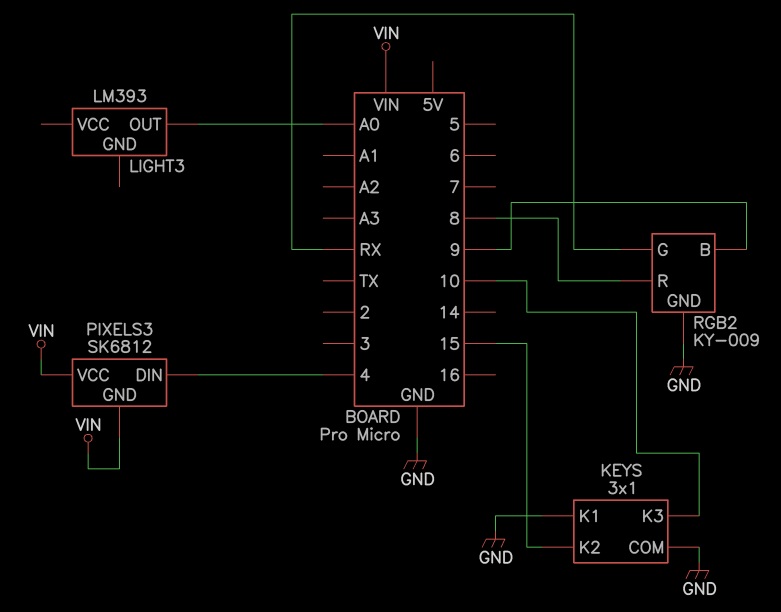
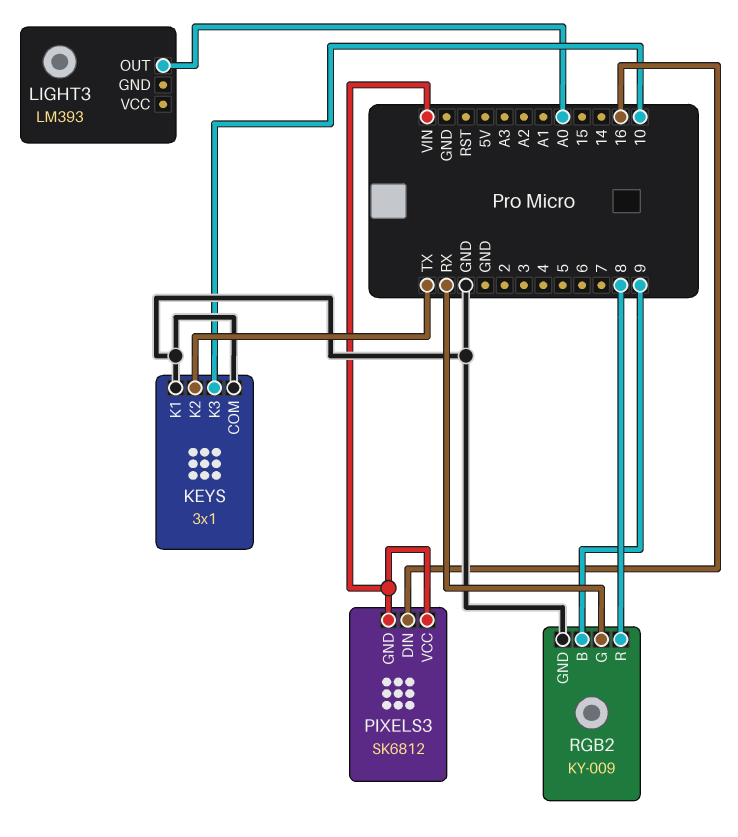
KEYS pin K2: 15 -> TX
PIXELS3 pin DIN: 4 -> 16

